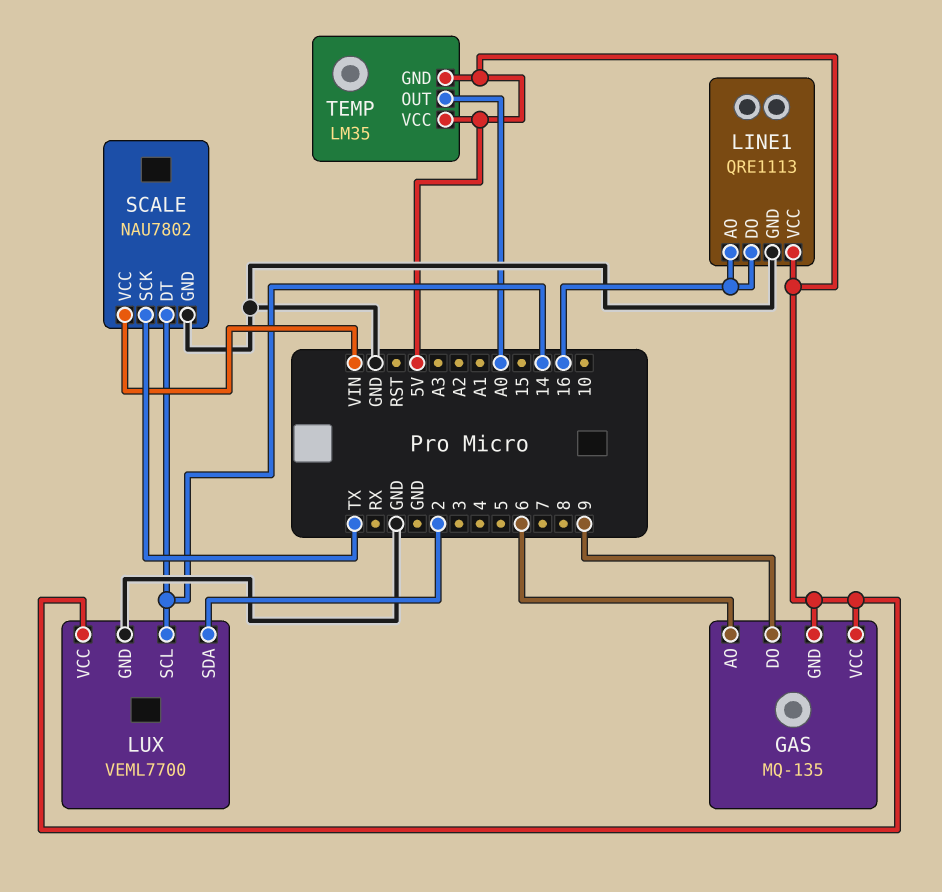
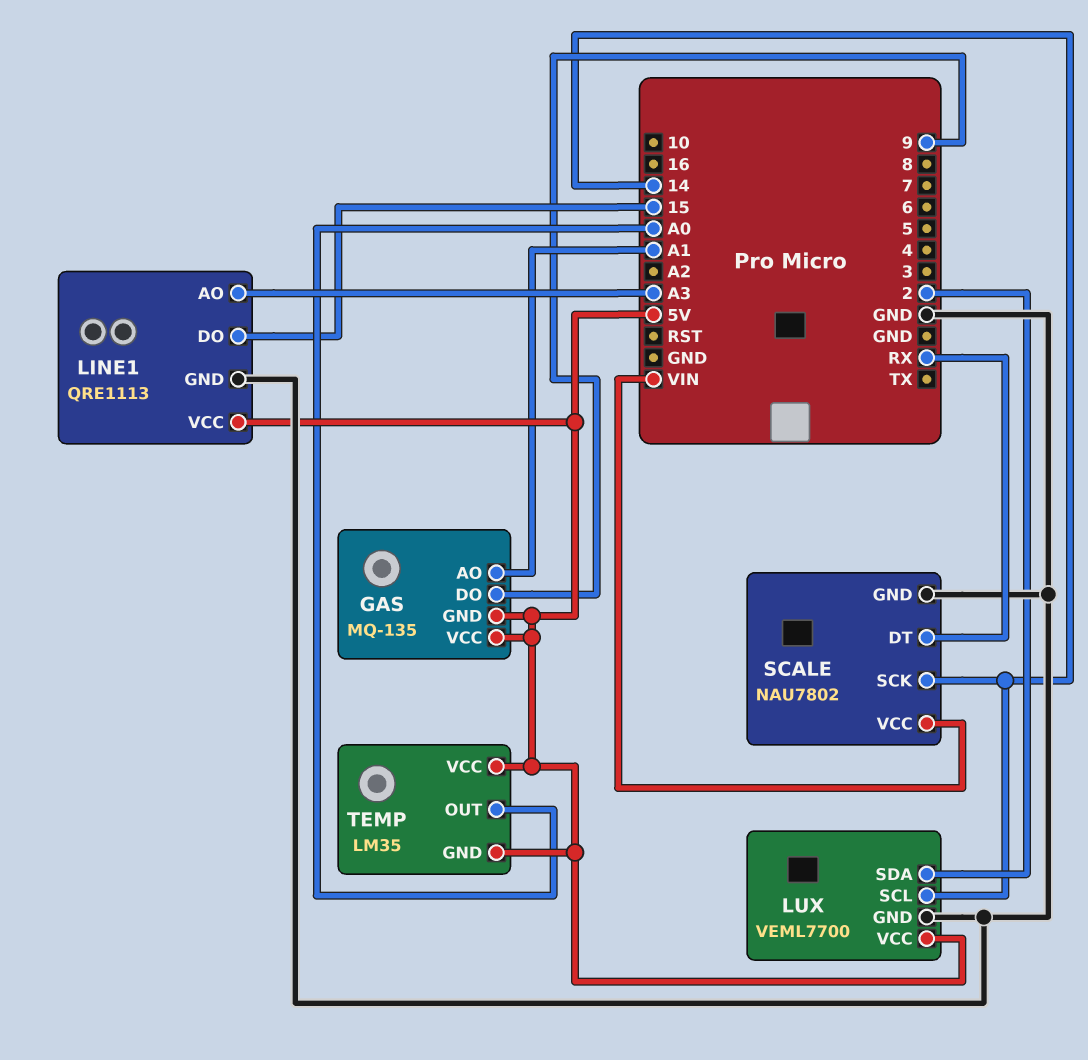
GAS pin AO: 6 -> A1
LINE1 pin AO: 16 -> A3
LINE1 pin DO: 16 -> 15
SCALE pin DT: 14 -> RX
SCALE pin SCK: TX -> 14

